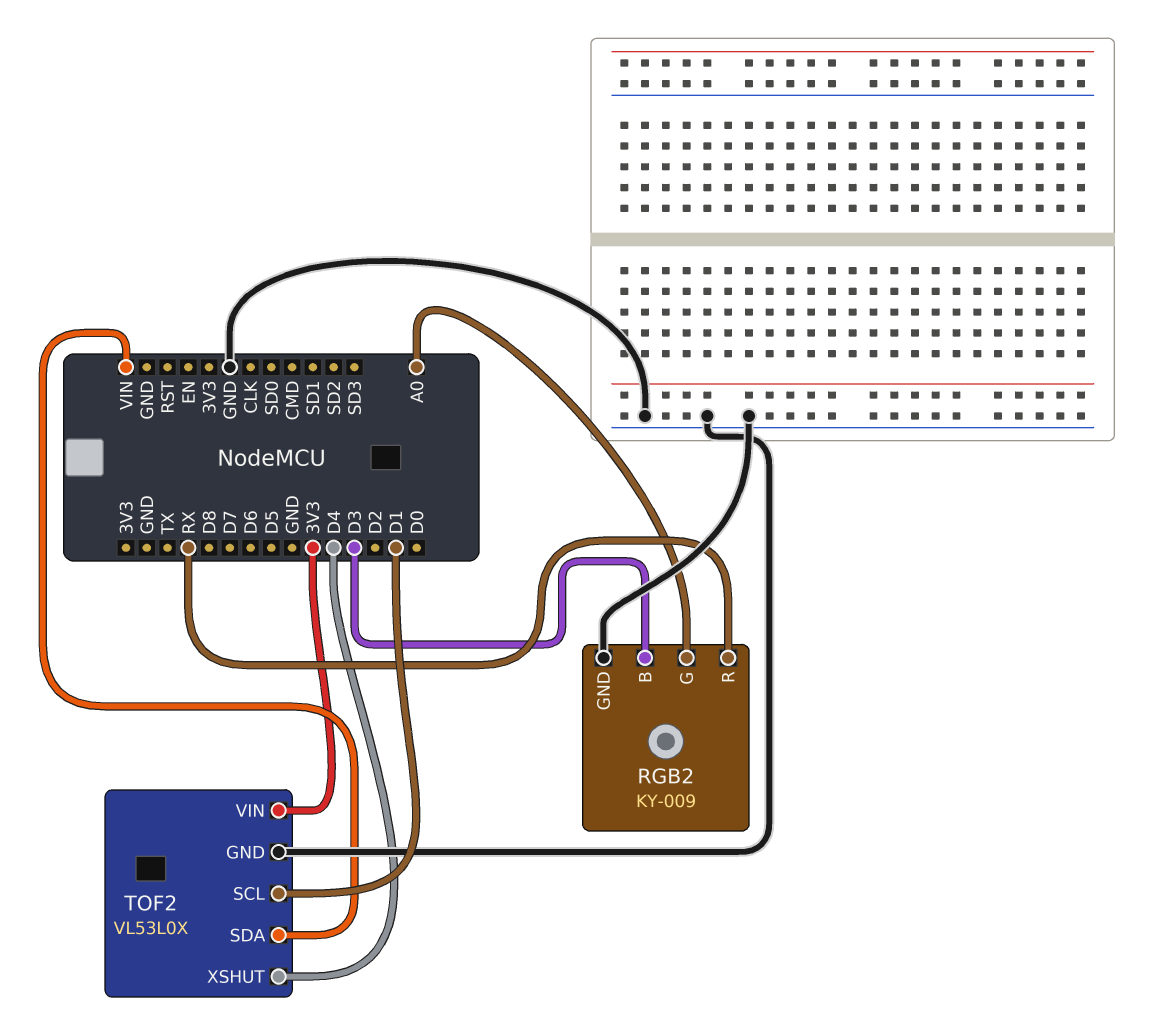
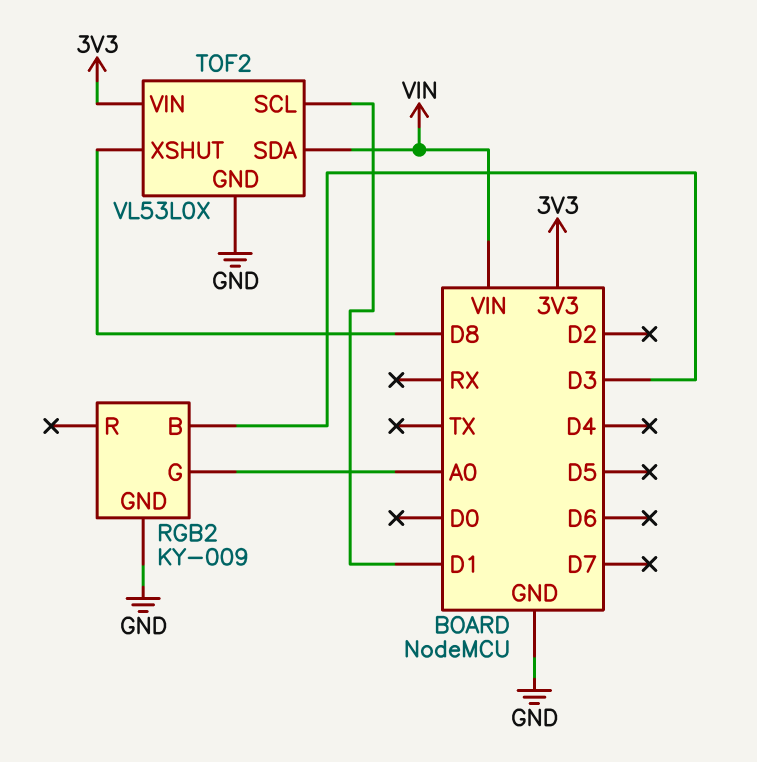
RGB2 pin R: RX -> none
TOF2 pin XSHUT: D4 -> D8

